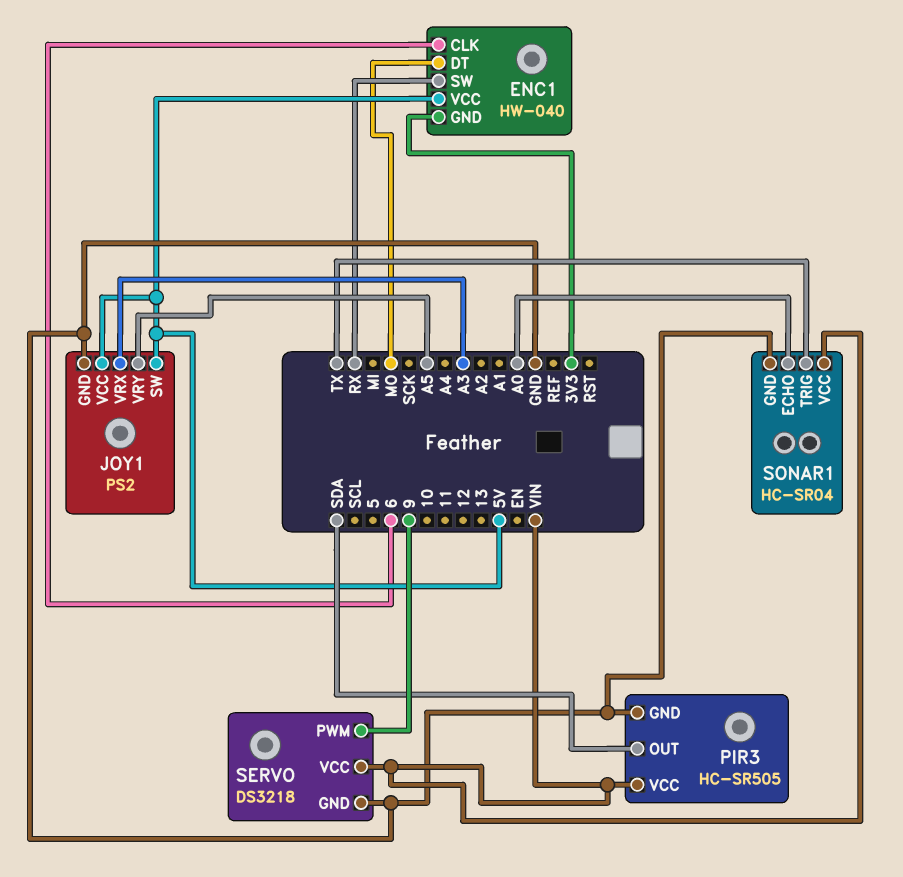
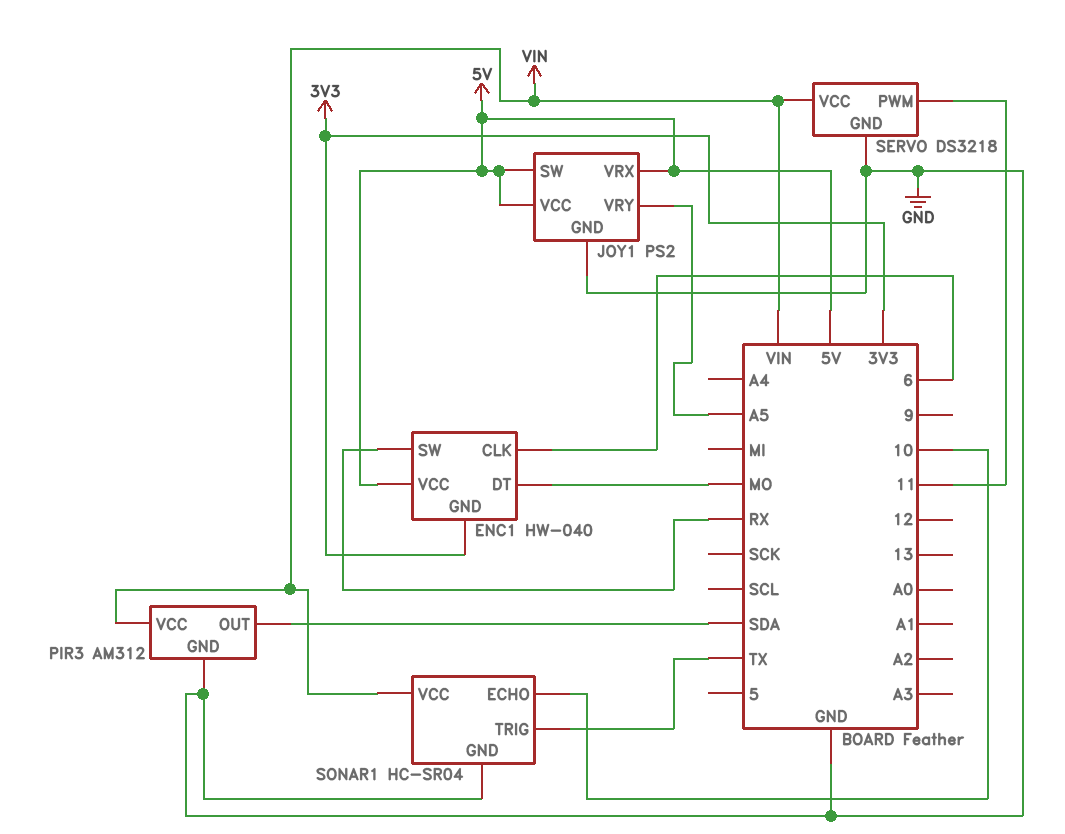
JOY1 pin VRX: A3 -> 5V
PIR3: HC-SR505 -> AM312
SERVO pin PWM: 9 -> 11
SONAR1 pin ECHO: A0 -> 10

